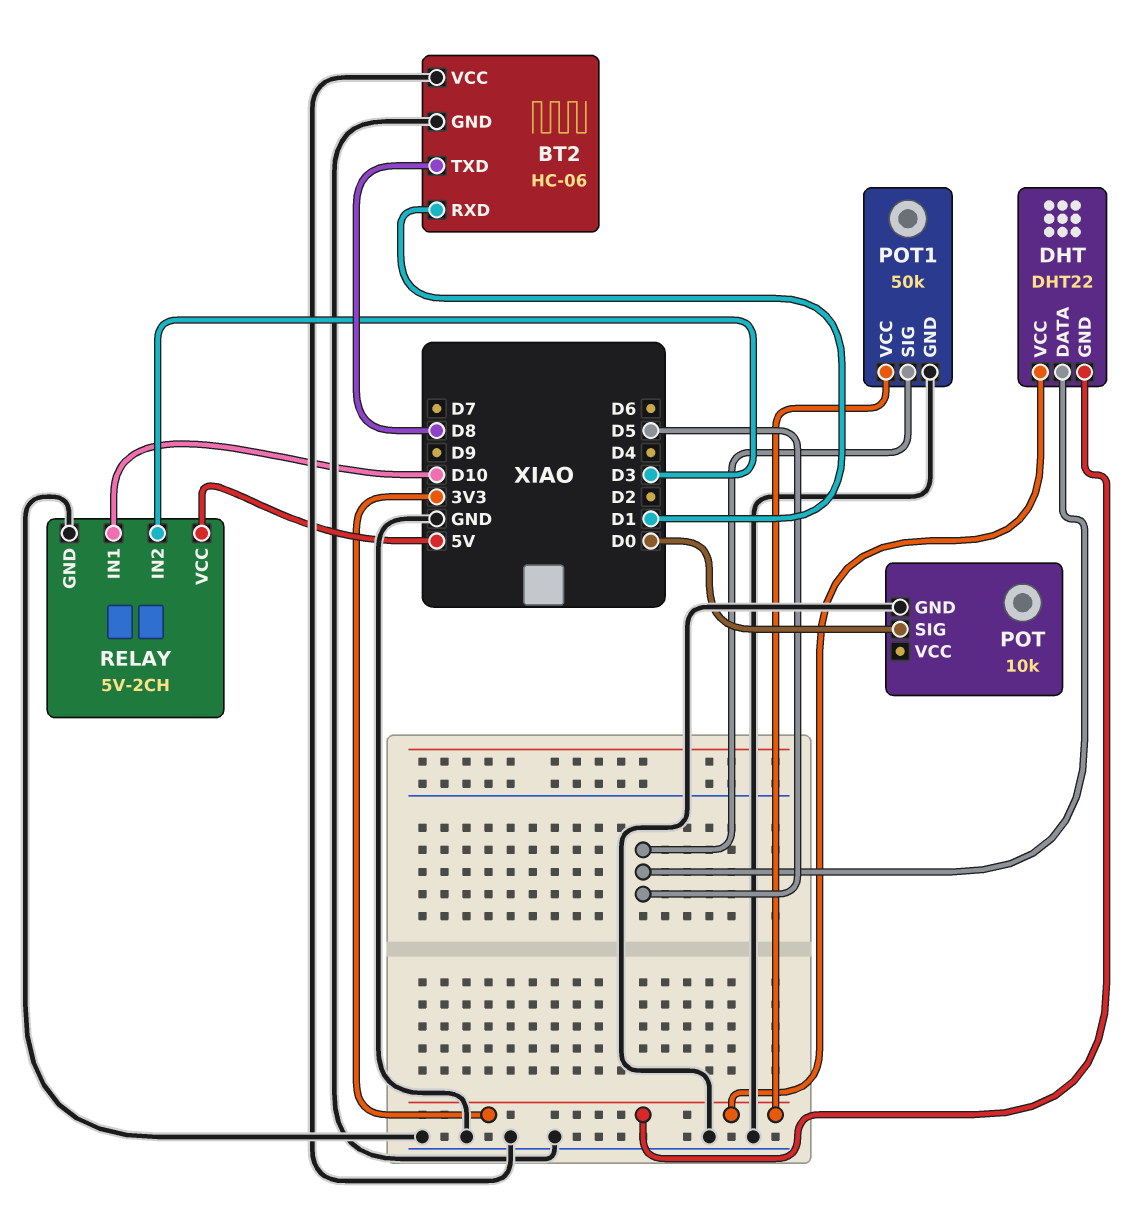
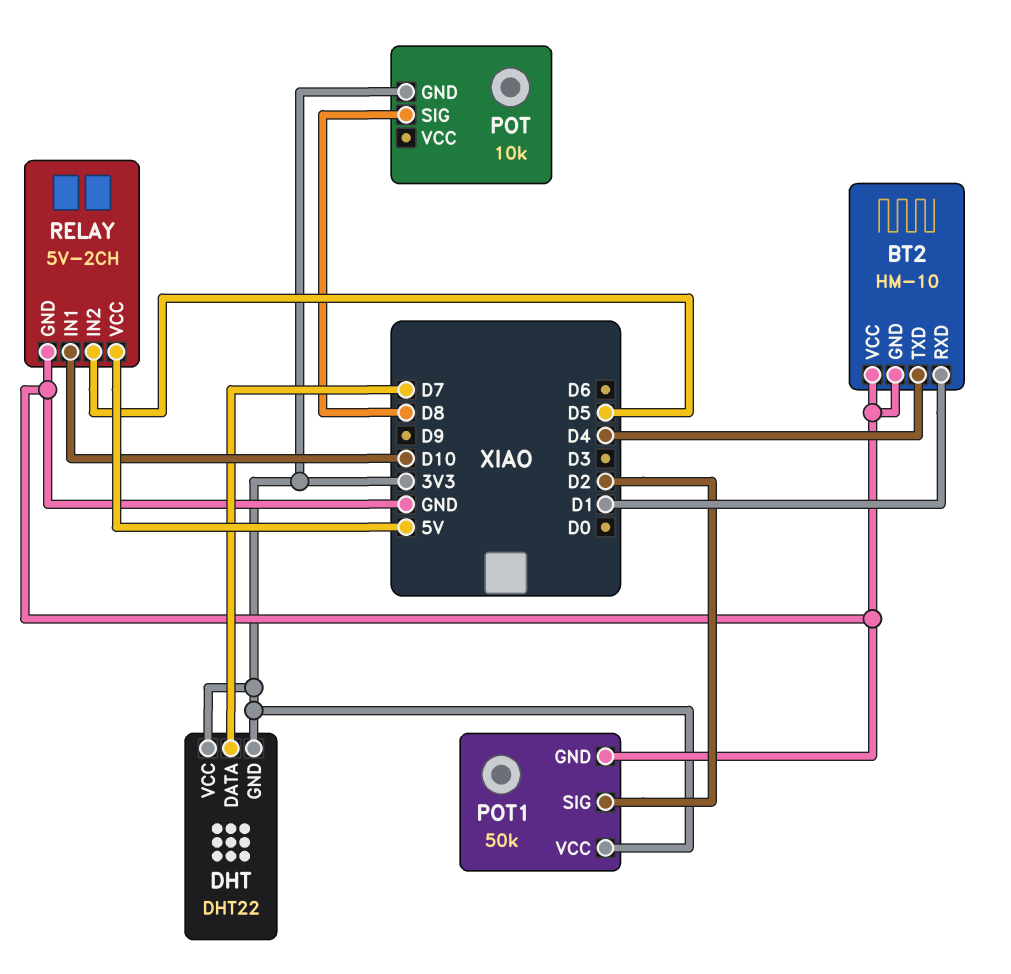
BT2: HC-06 -> HM-10
BT2 pin TXD: D8 -> D4
DHT pin DATA: D5 -> D7
POT pin GND: GND -> 3V3
POT pin SIG: D0 -> D8
POT1 pin SIG: D5 -> D2
RELAY pin IN2: D3 -> D5

